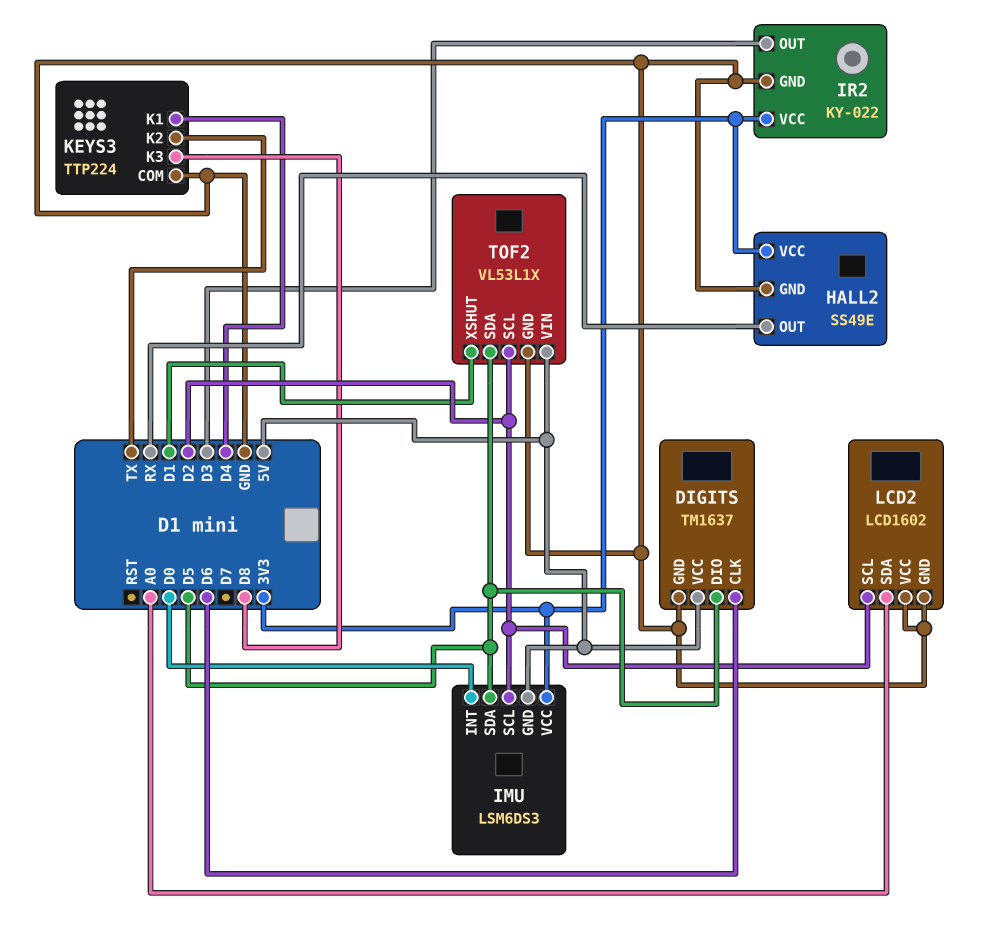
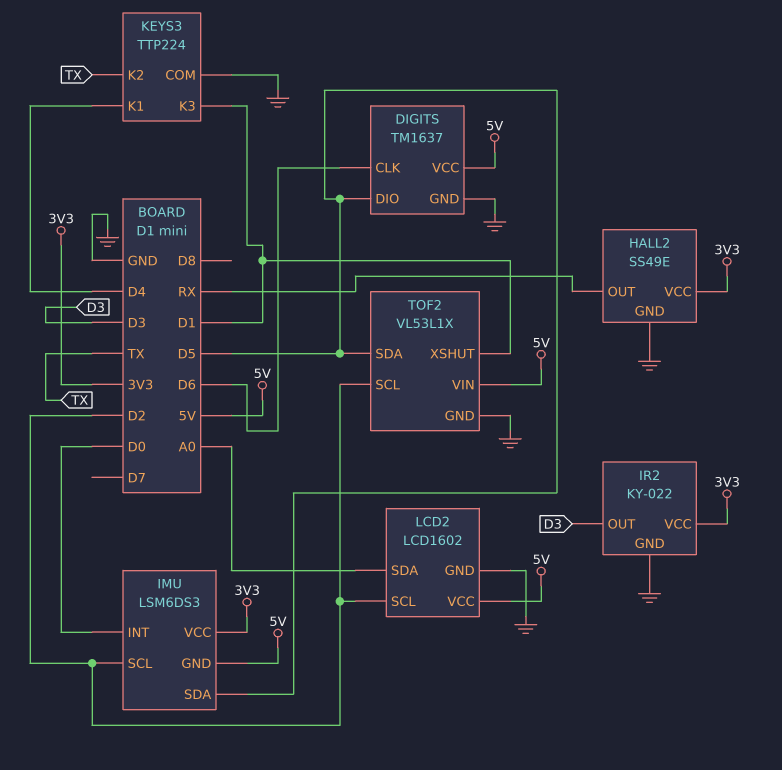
KEYS3 pin K3: D8 -> D1
LCD2 pin VCC: GND -> 5V

